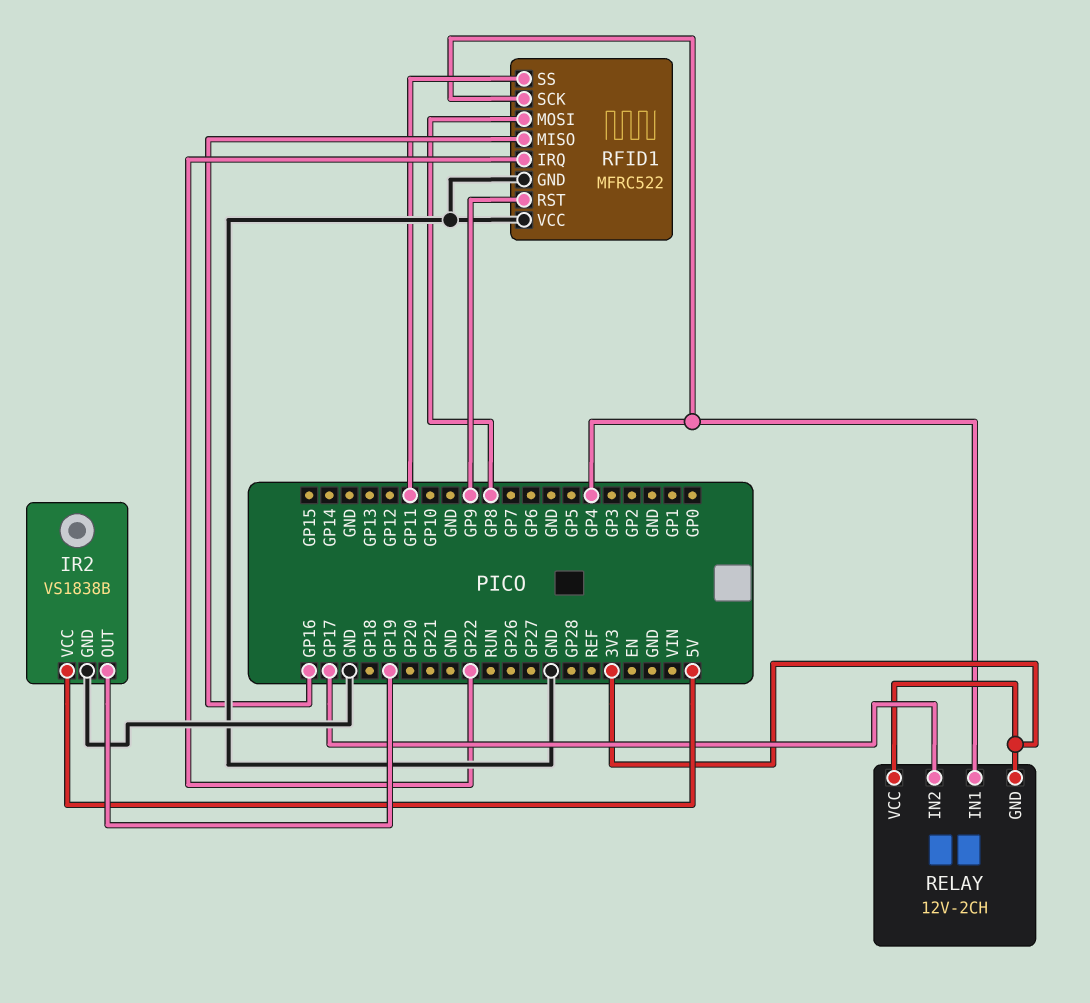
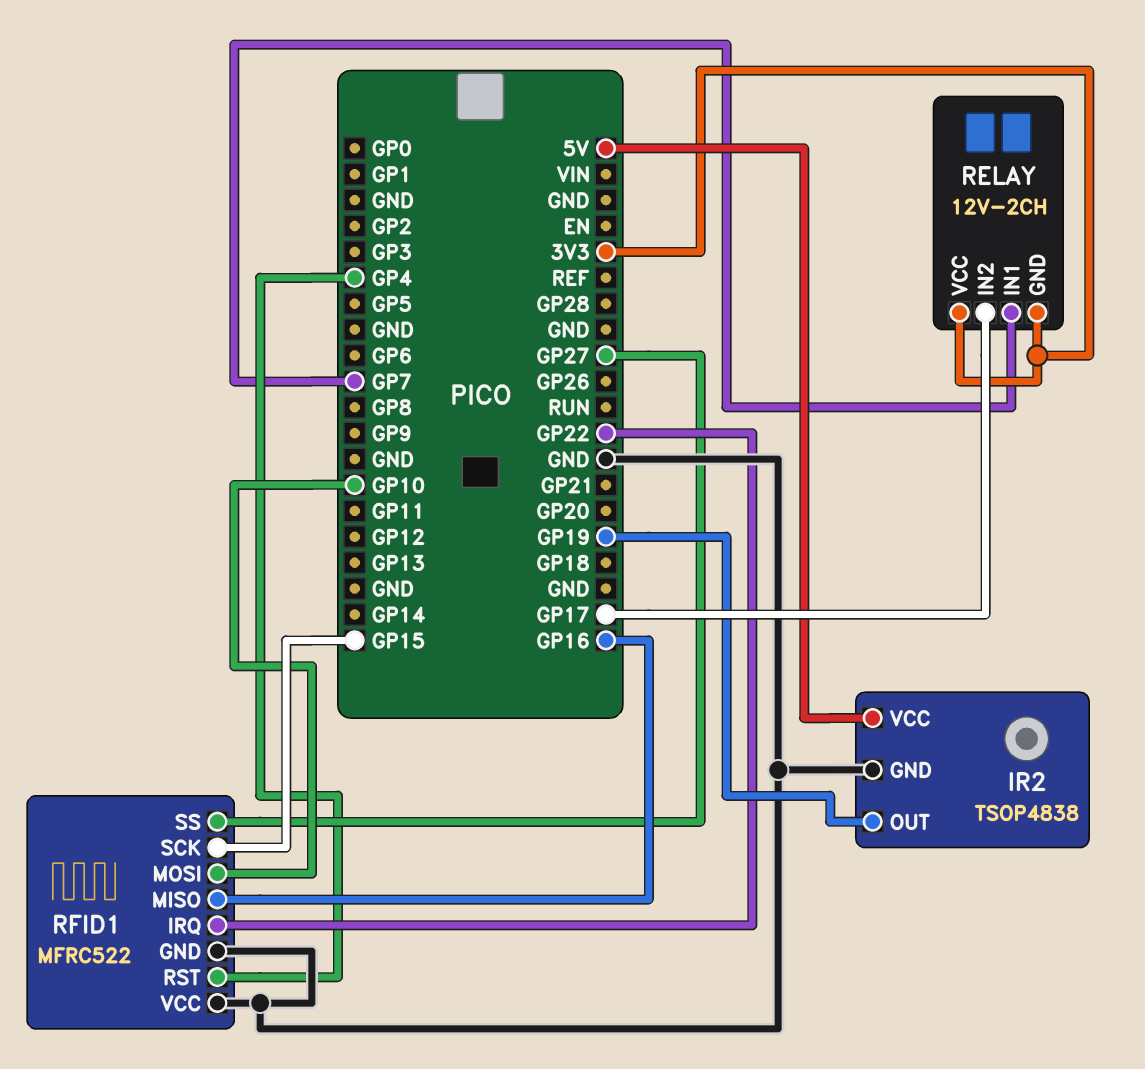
IR2: VS1838B -> TSOP4838
RELAY pin IN1: GP4 -> GP7
RFID1 pin MOSI: GP8 -> GP10
RFID1 pin RST: GP9 -> GP4
RFID1 pin SCK: GP4 -> GP15
RFID1 pin SS: GP11 -> GP27

